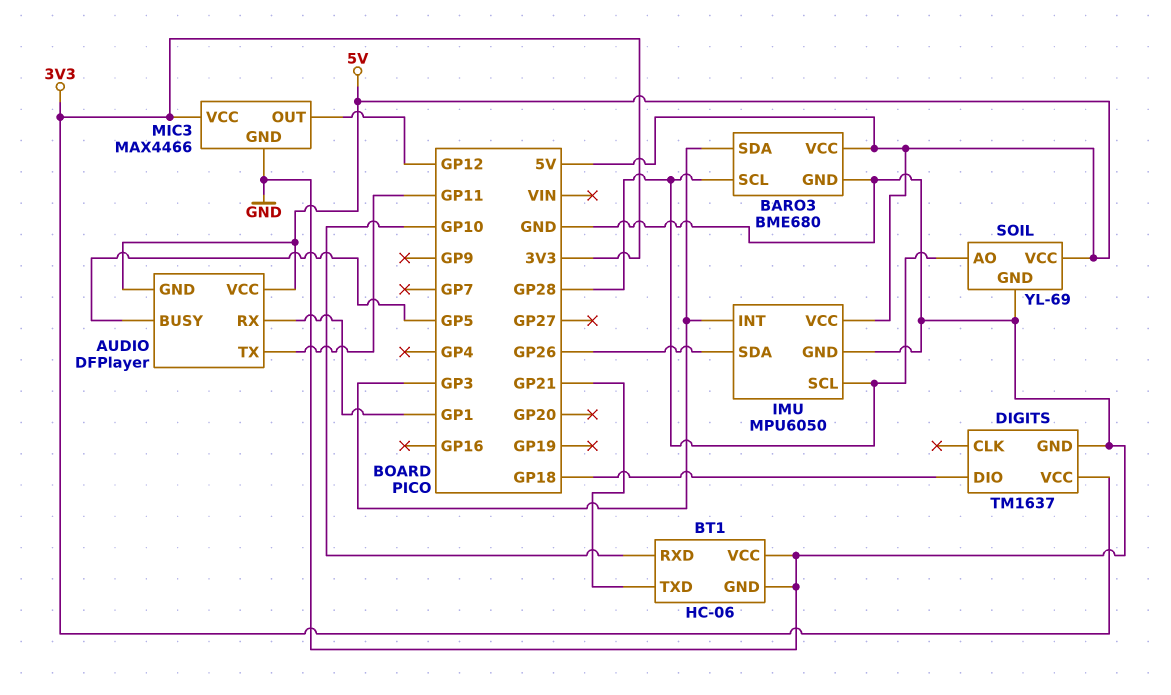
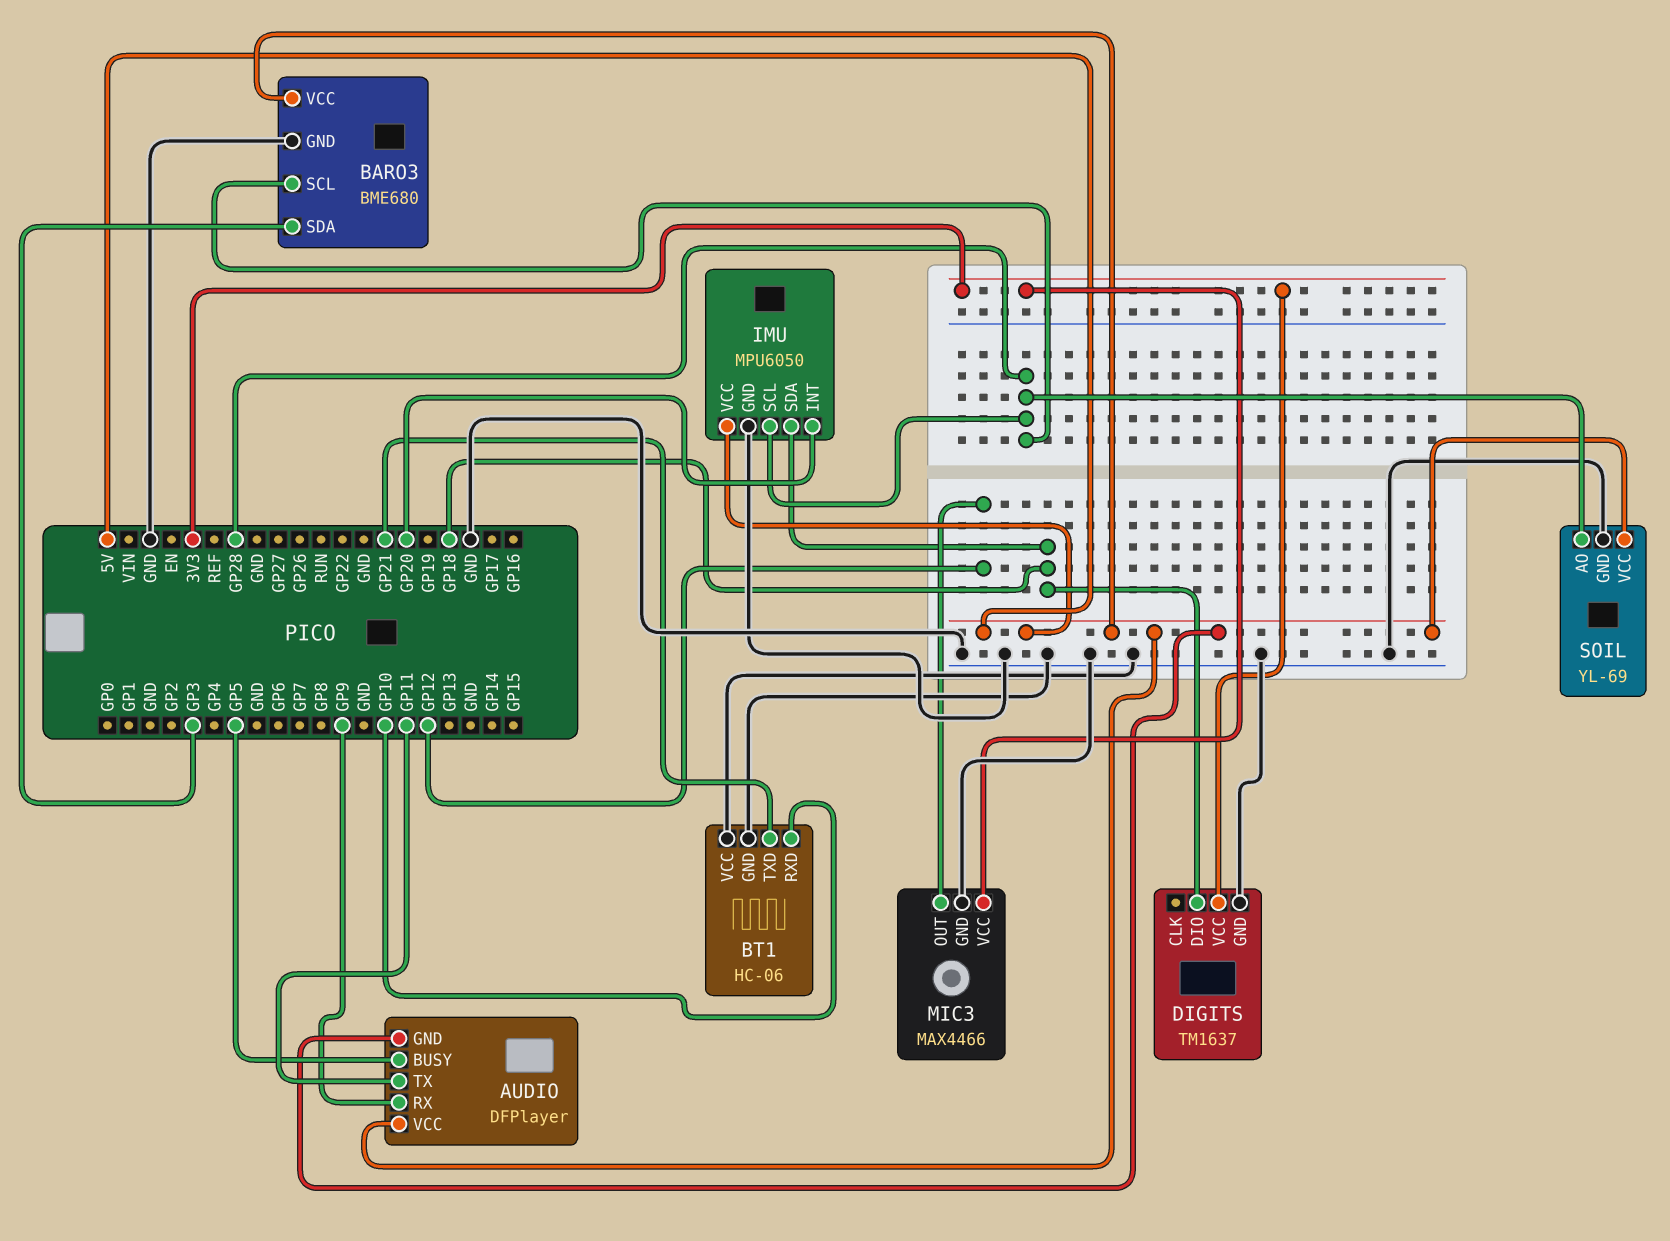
AUDIO pin RX: GP1 -> GP9
IMU pin INT: GP3 -> GP20
IMU pin SDA: GP26 -> GP18

